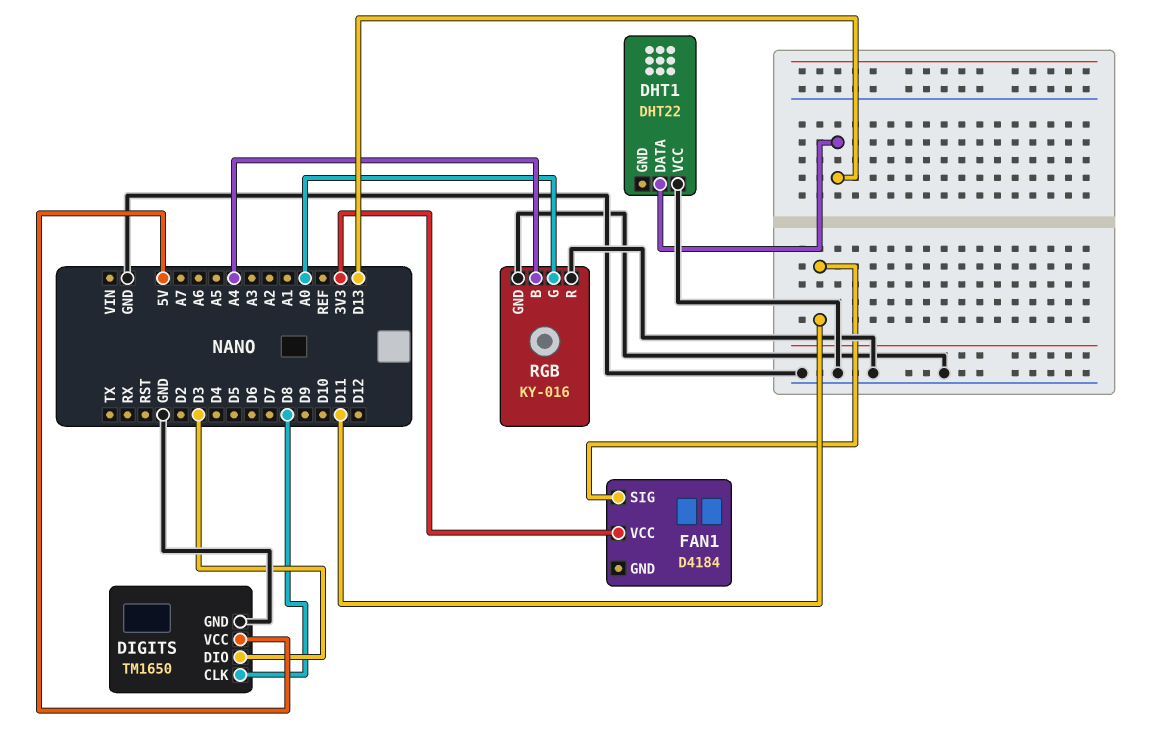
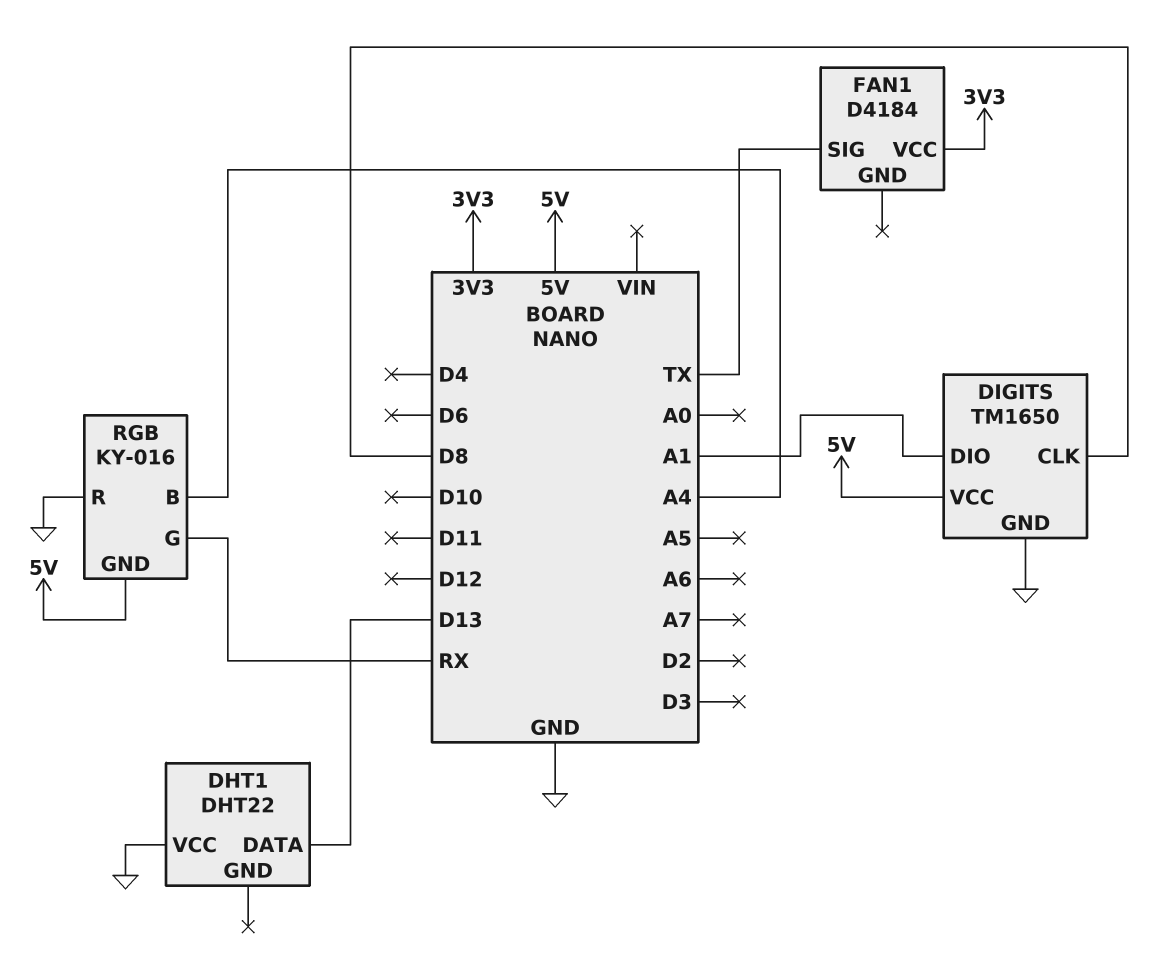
DIGITS pin DIO: D3 -> A1
FAN1 pin SIG: D11 -> TX
RGB pin G: A0 -> RX
RGB pin GND: GND -> 5V

